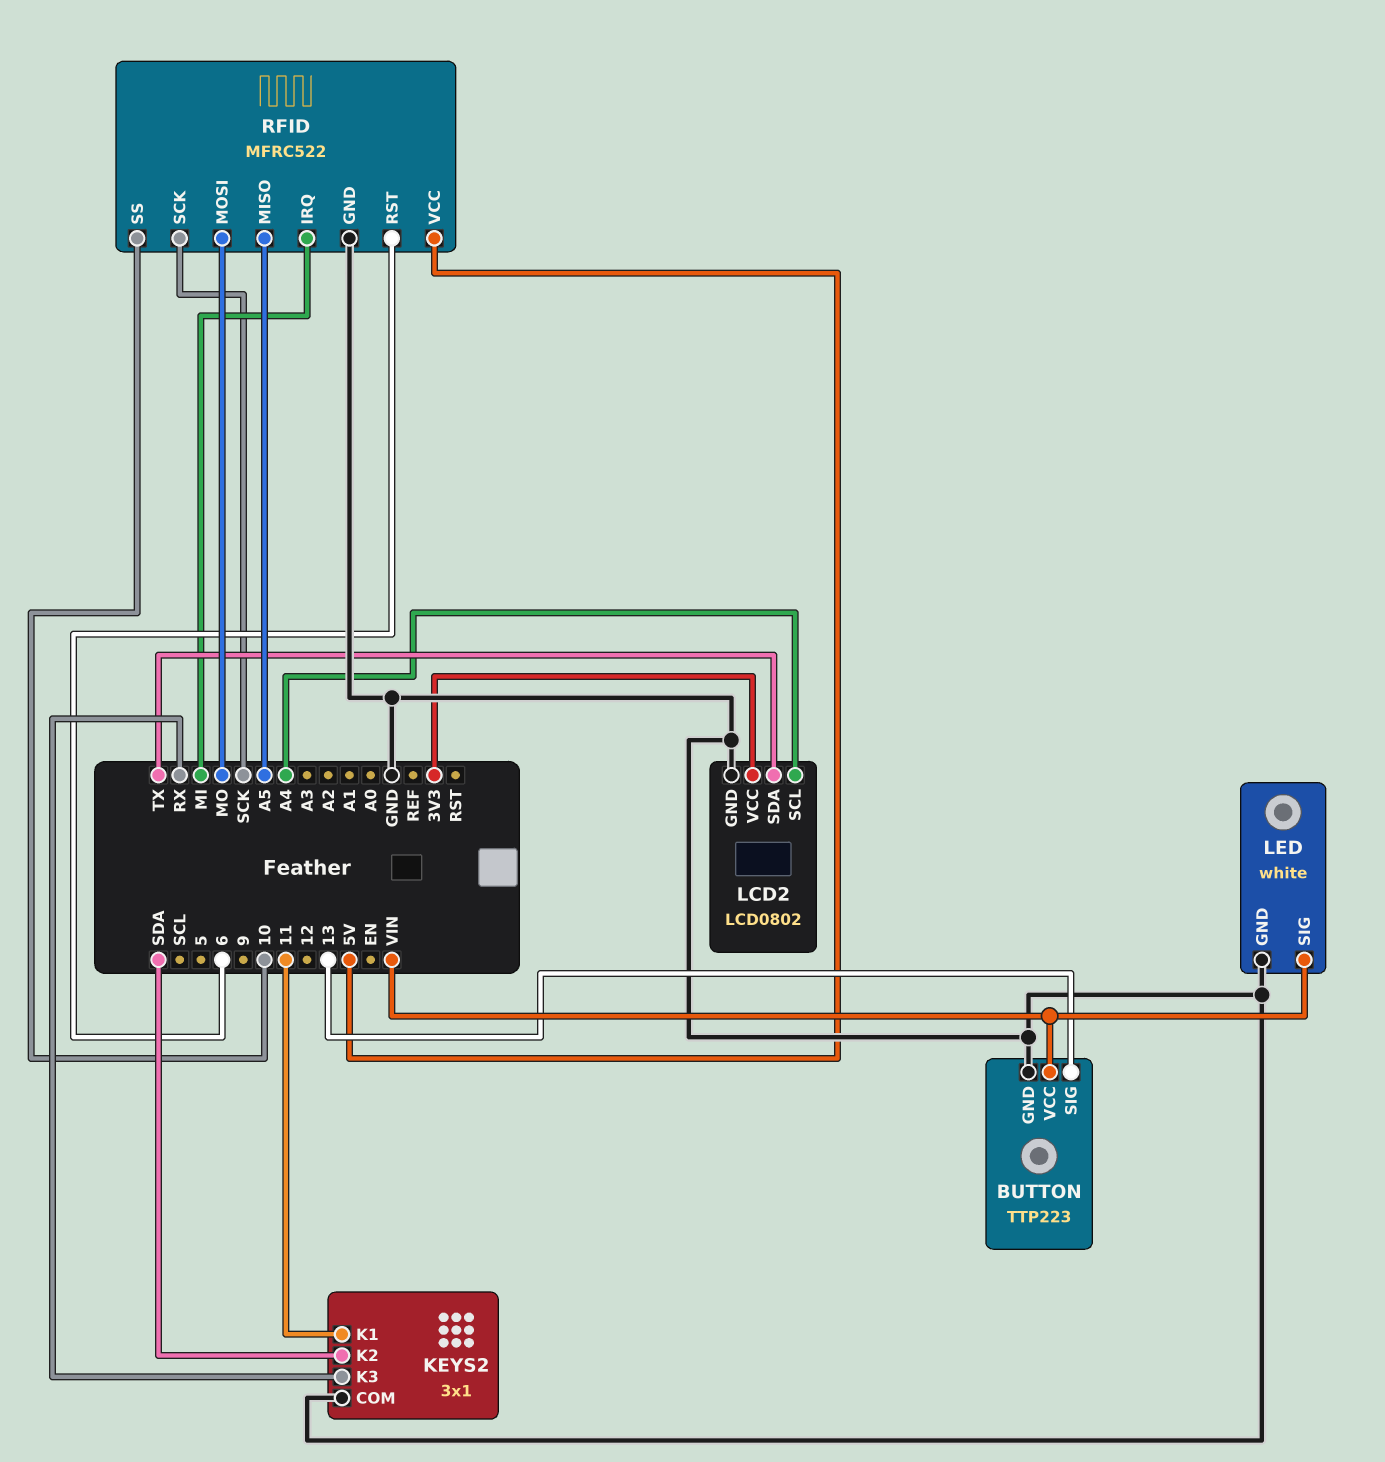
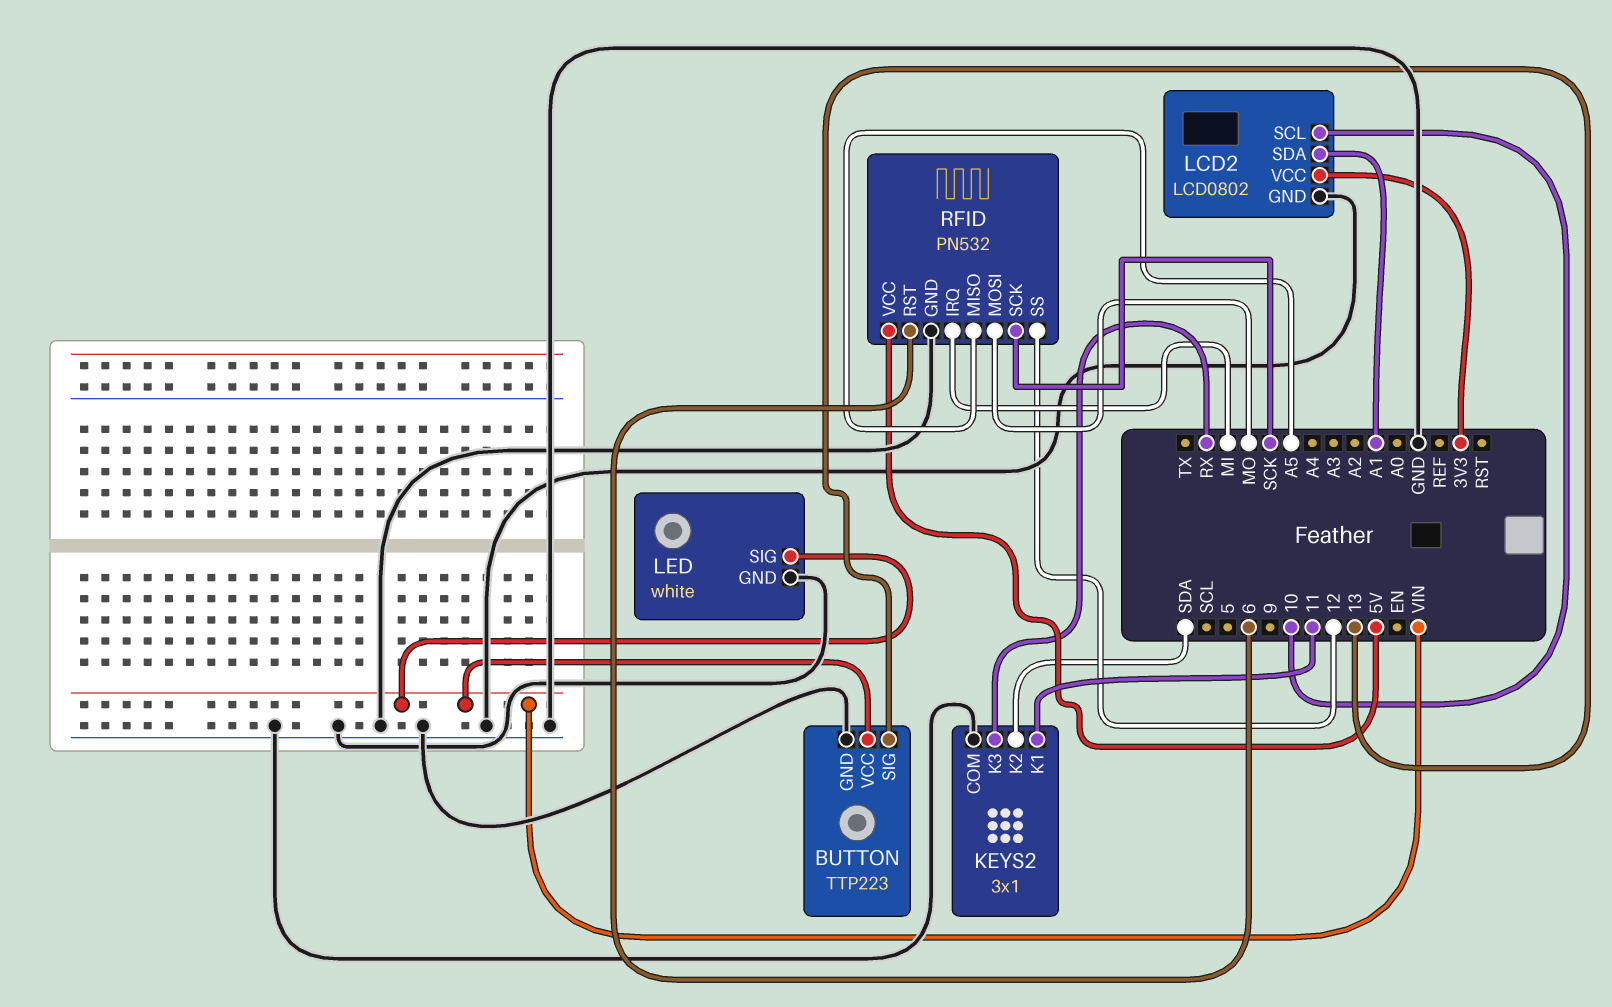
LCD2 pin SCL: A4 -> 10
LCD2 pin SDA: TX -> A1
RFID: MFRC522 -> PN532
RFID pin SS: 10 -> 12

